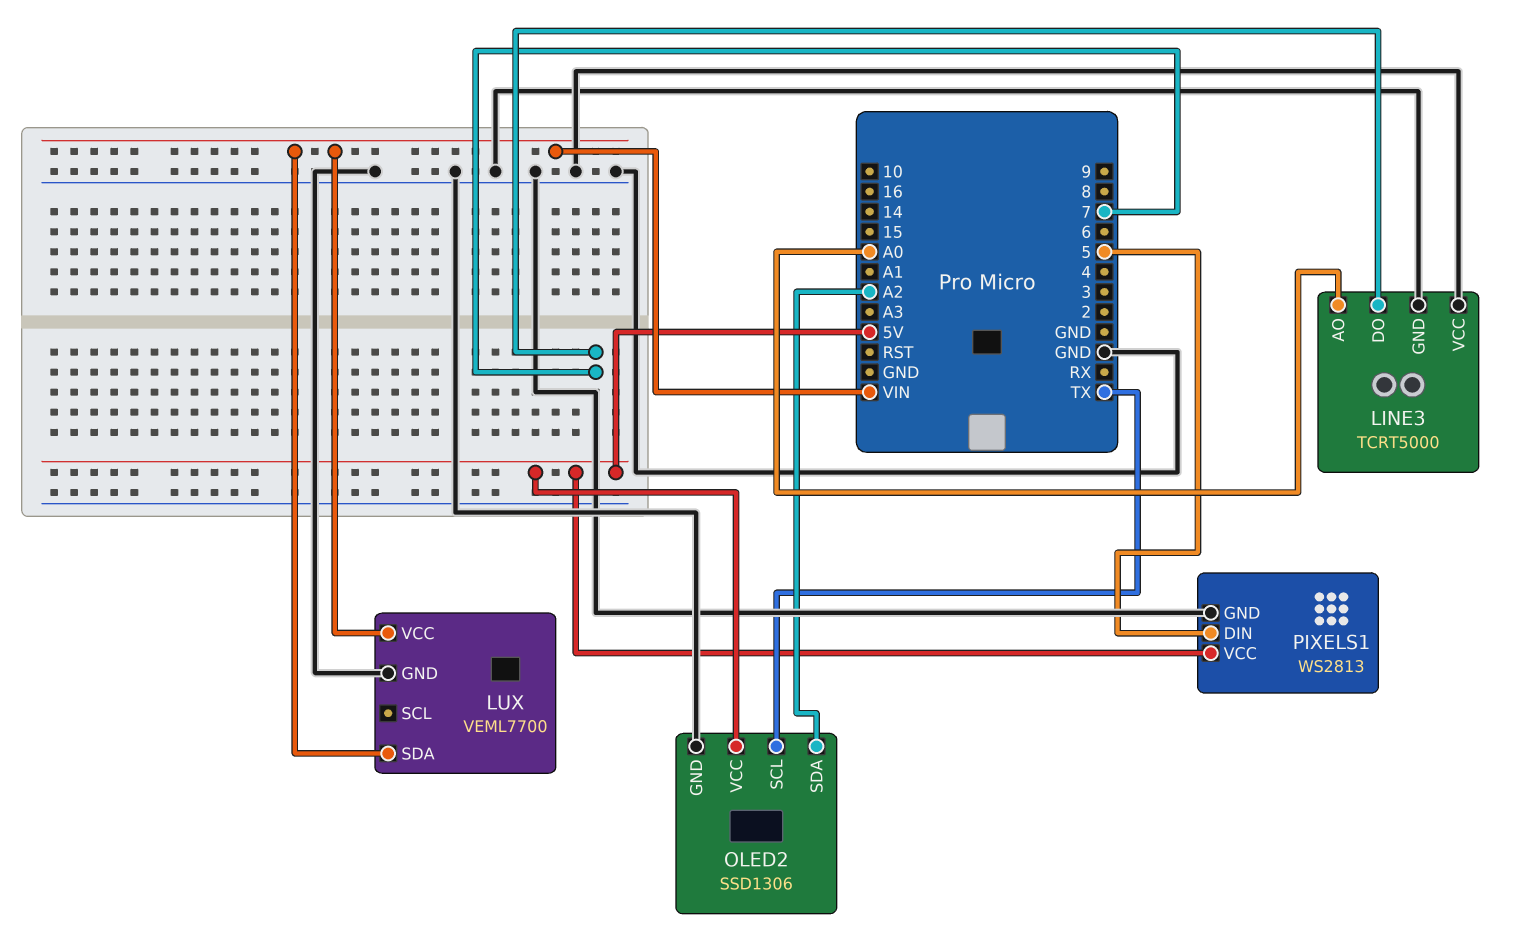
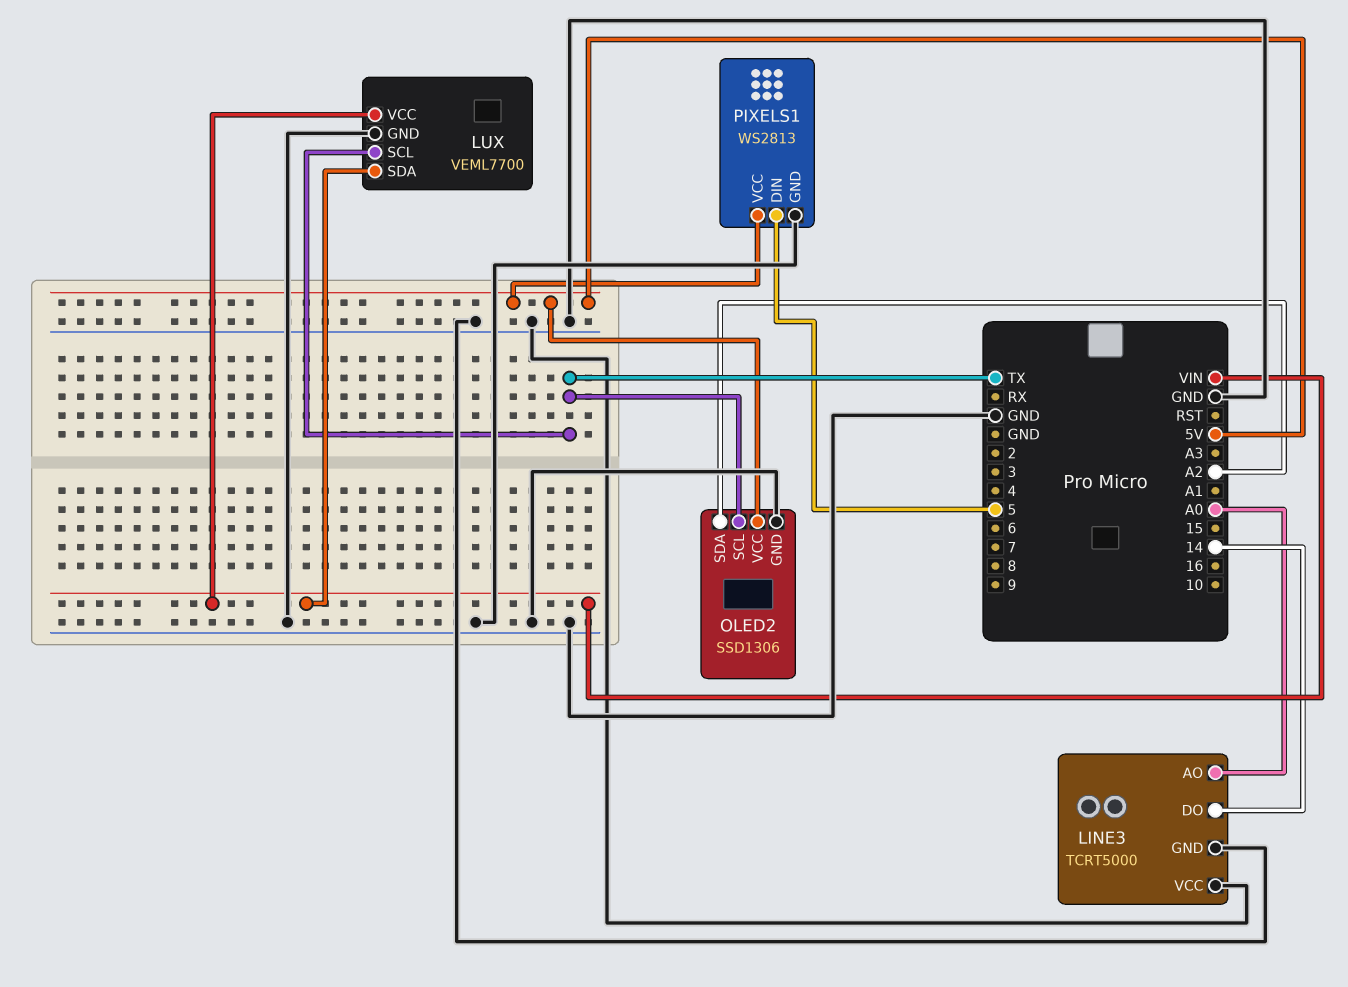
LINE3 pin DO: 7 -> 14
LUX pin SCL: none -> TX

